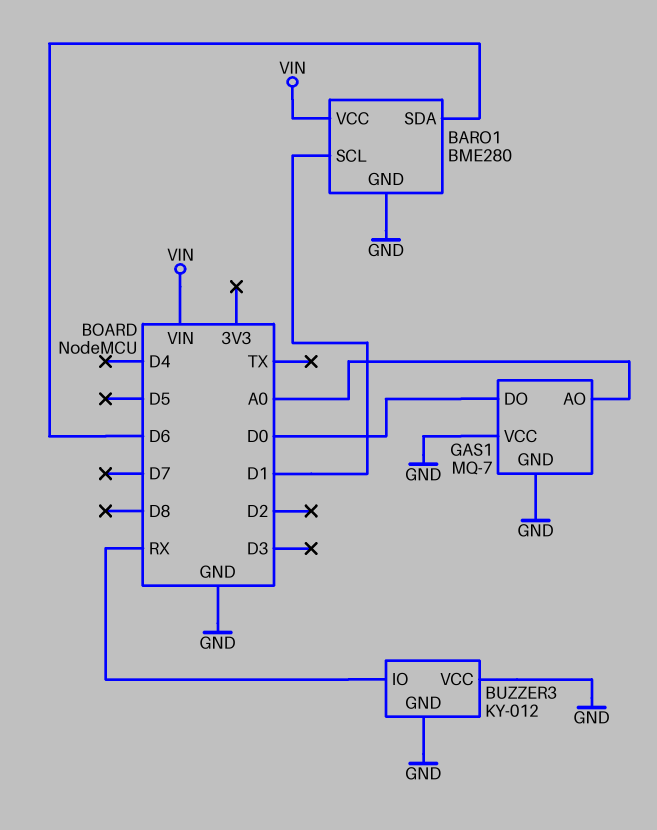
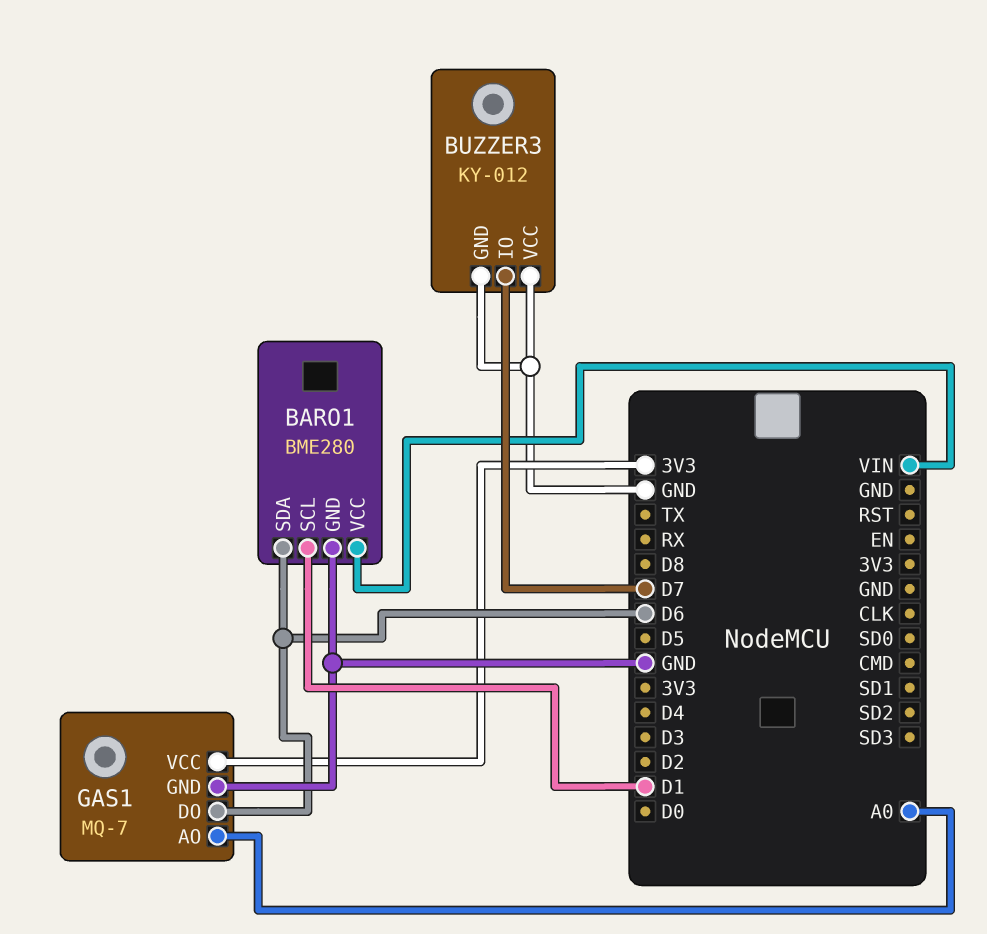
BUZZER3 pin IO: RX -> D7
GAS1 pin DO: D0 -> D6
GAS1 pin VCC: GND -> 3V3

